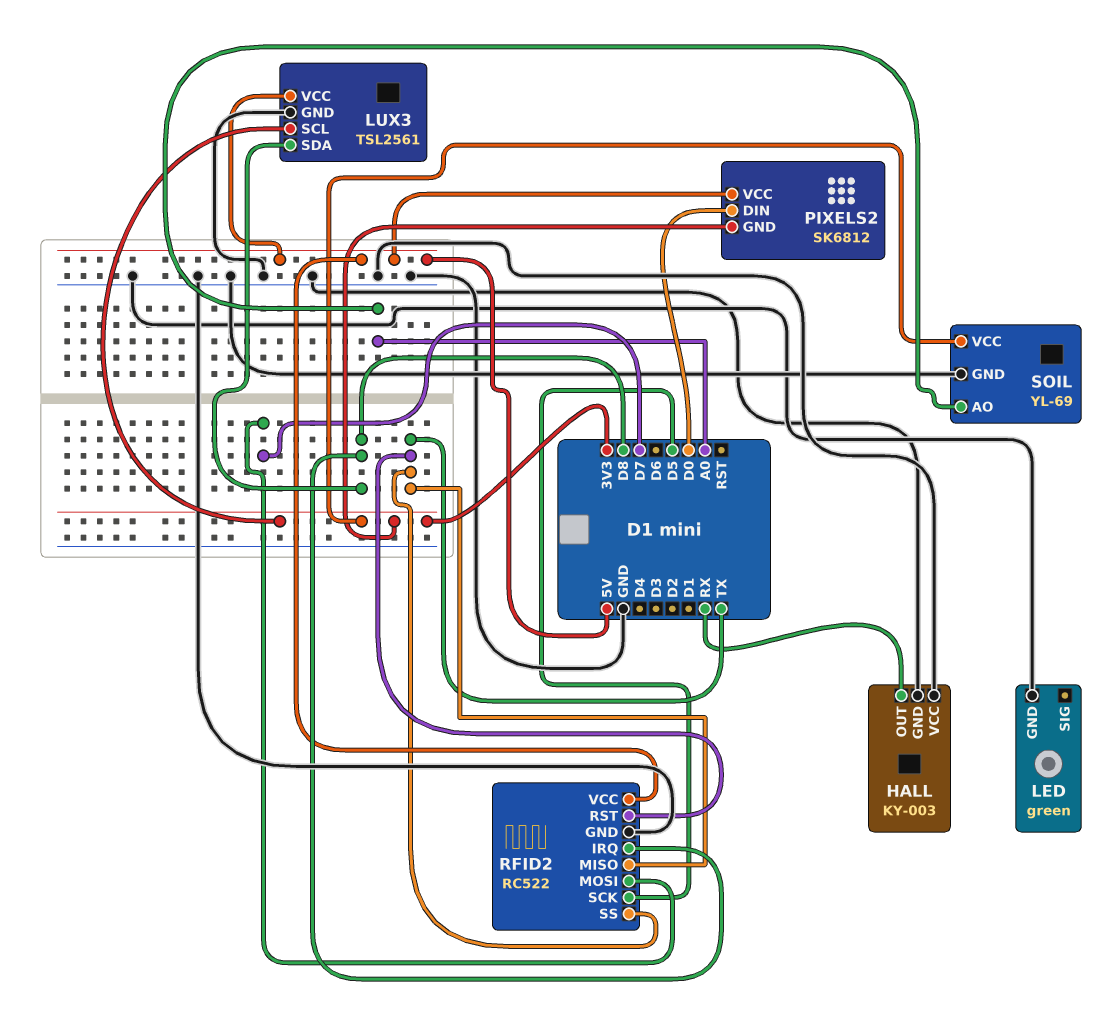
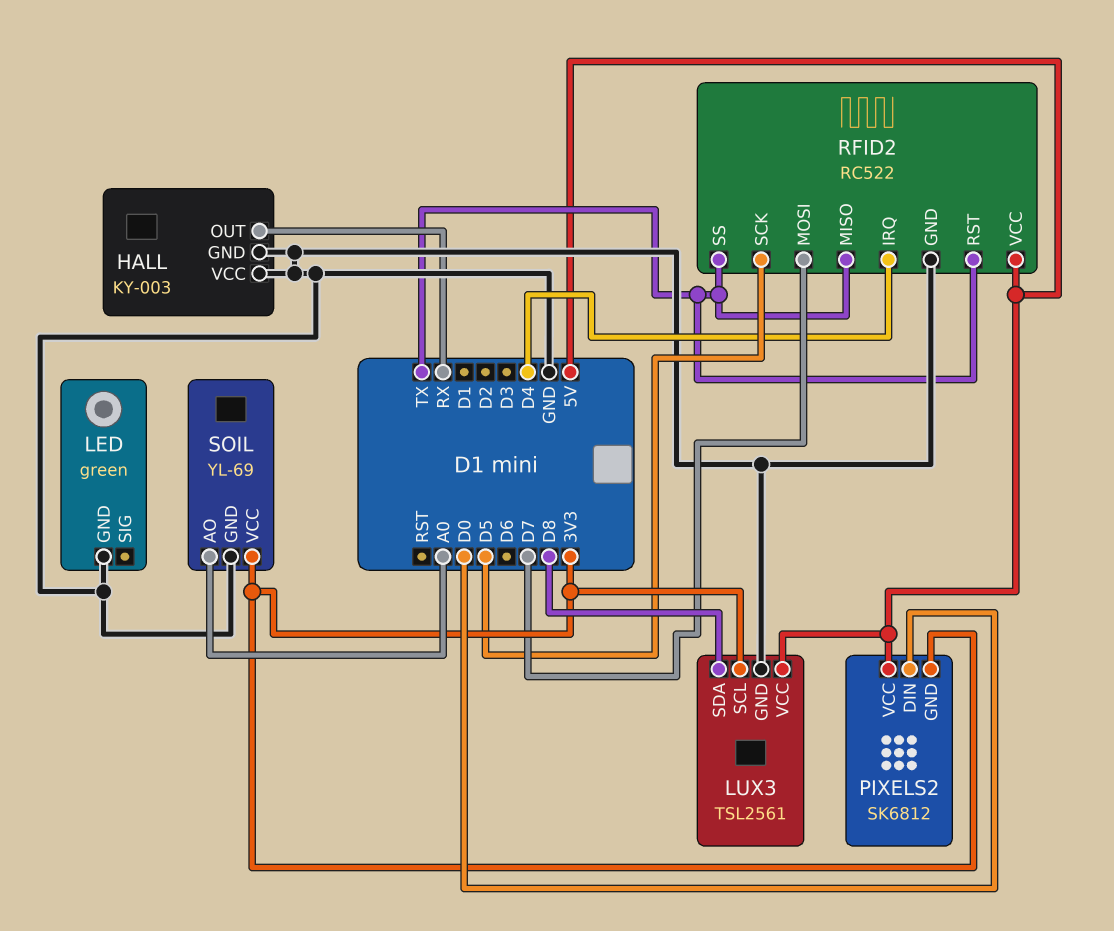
RFID2 pin IRQ: D8 -> D4

